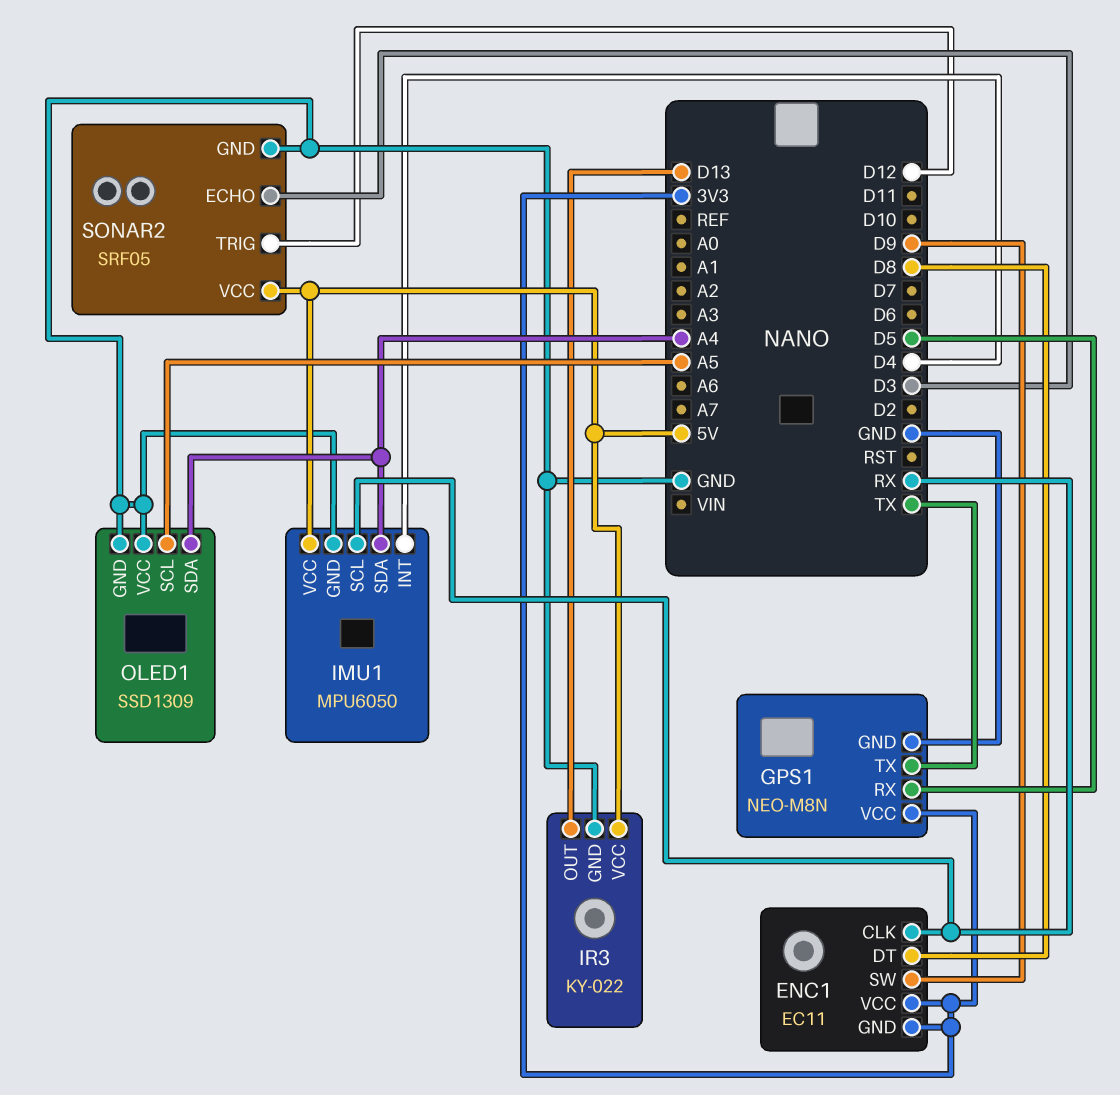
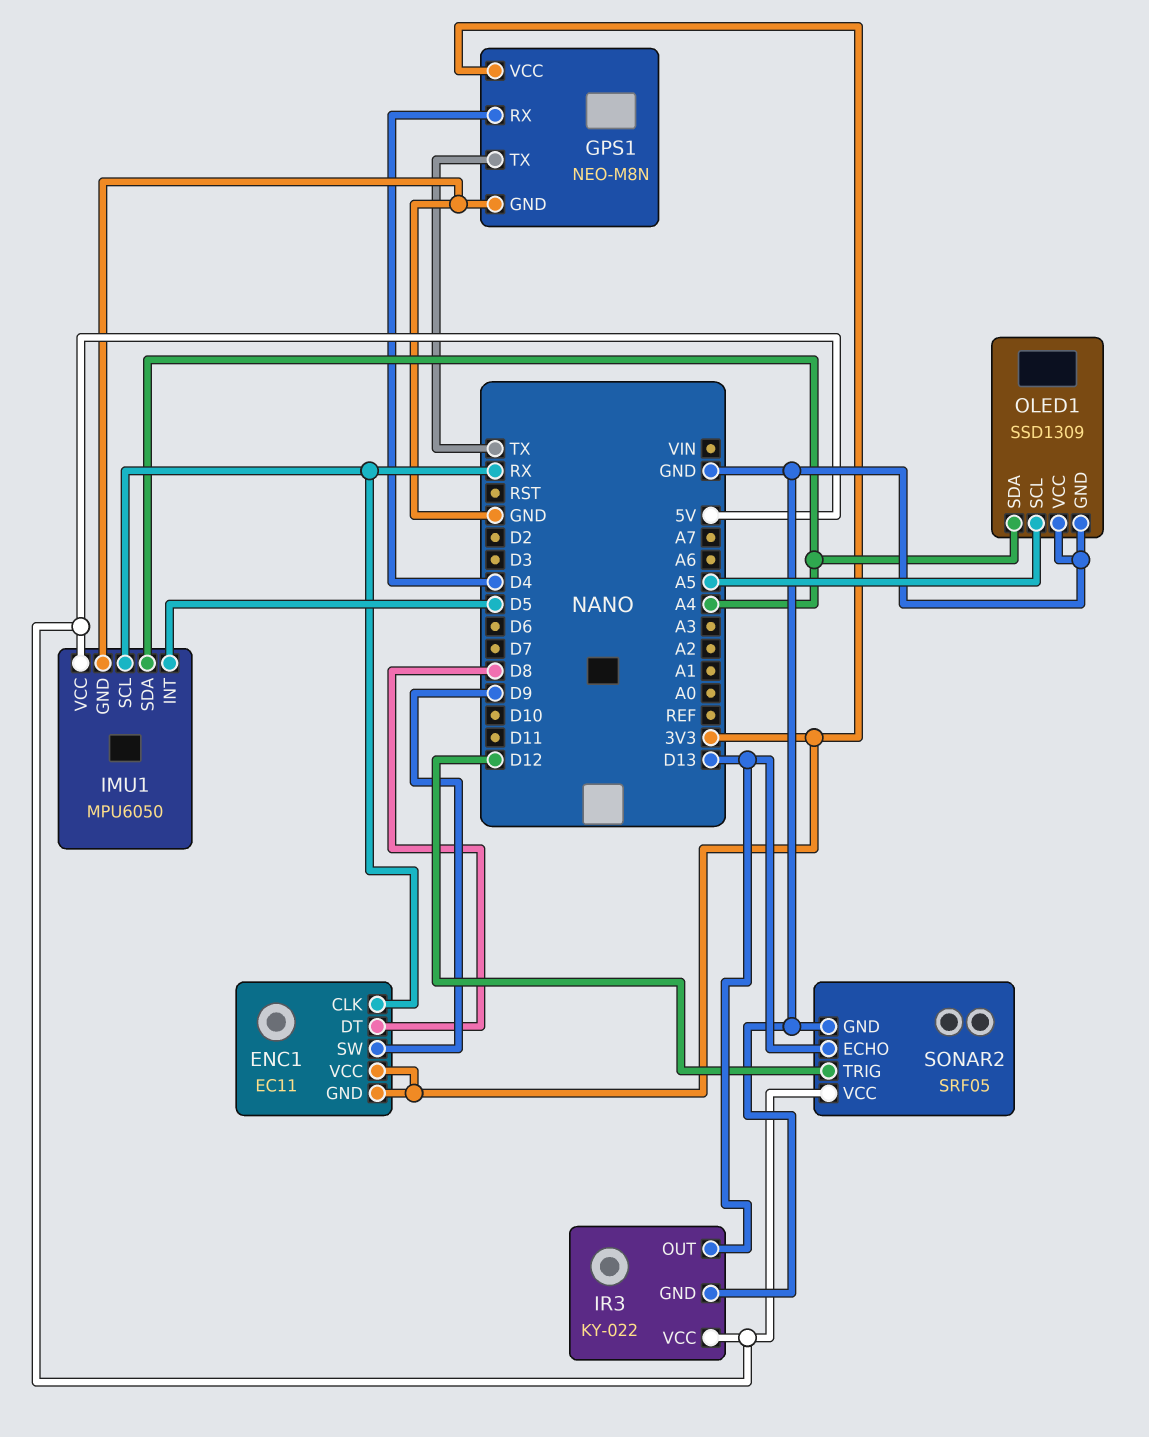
GPS1 pin RX: D5 -> D4
IMU1 pin INT: D4 -> D5
SONAR2 pin ECHO: D3 -> D13

